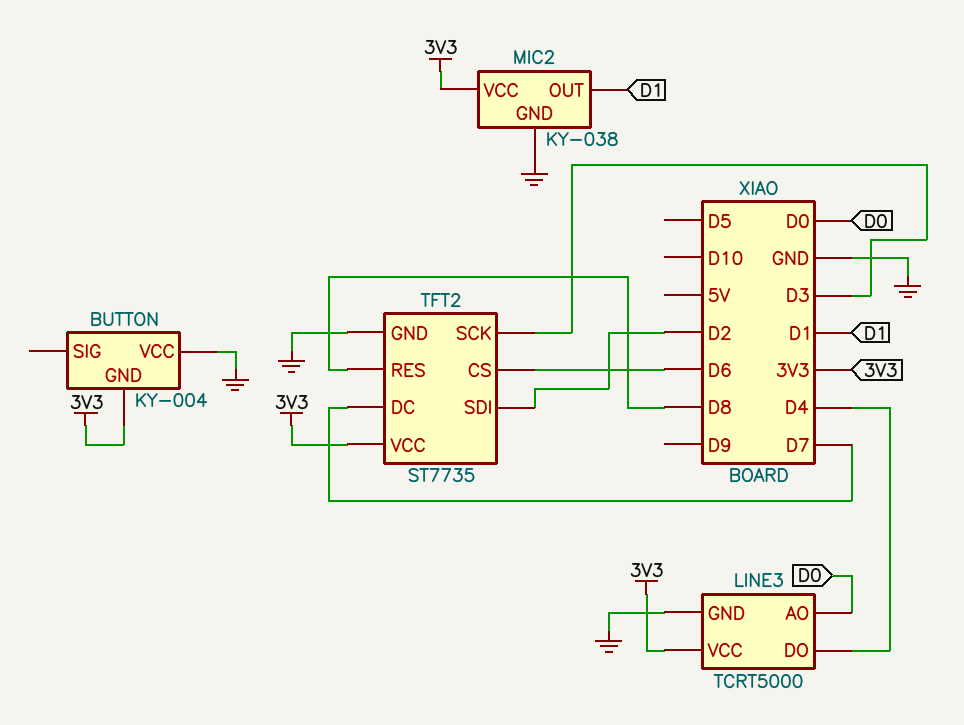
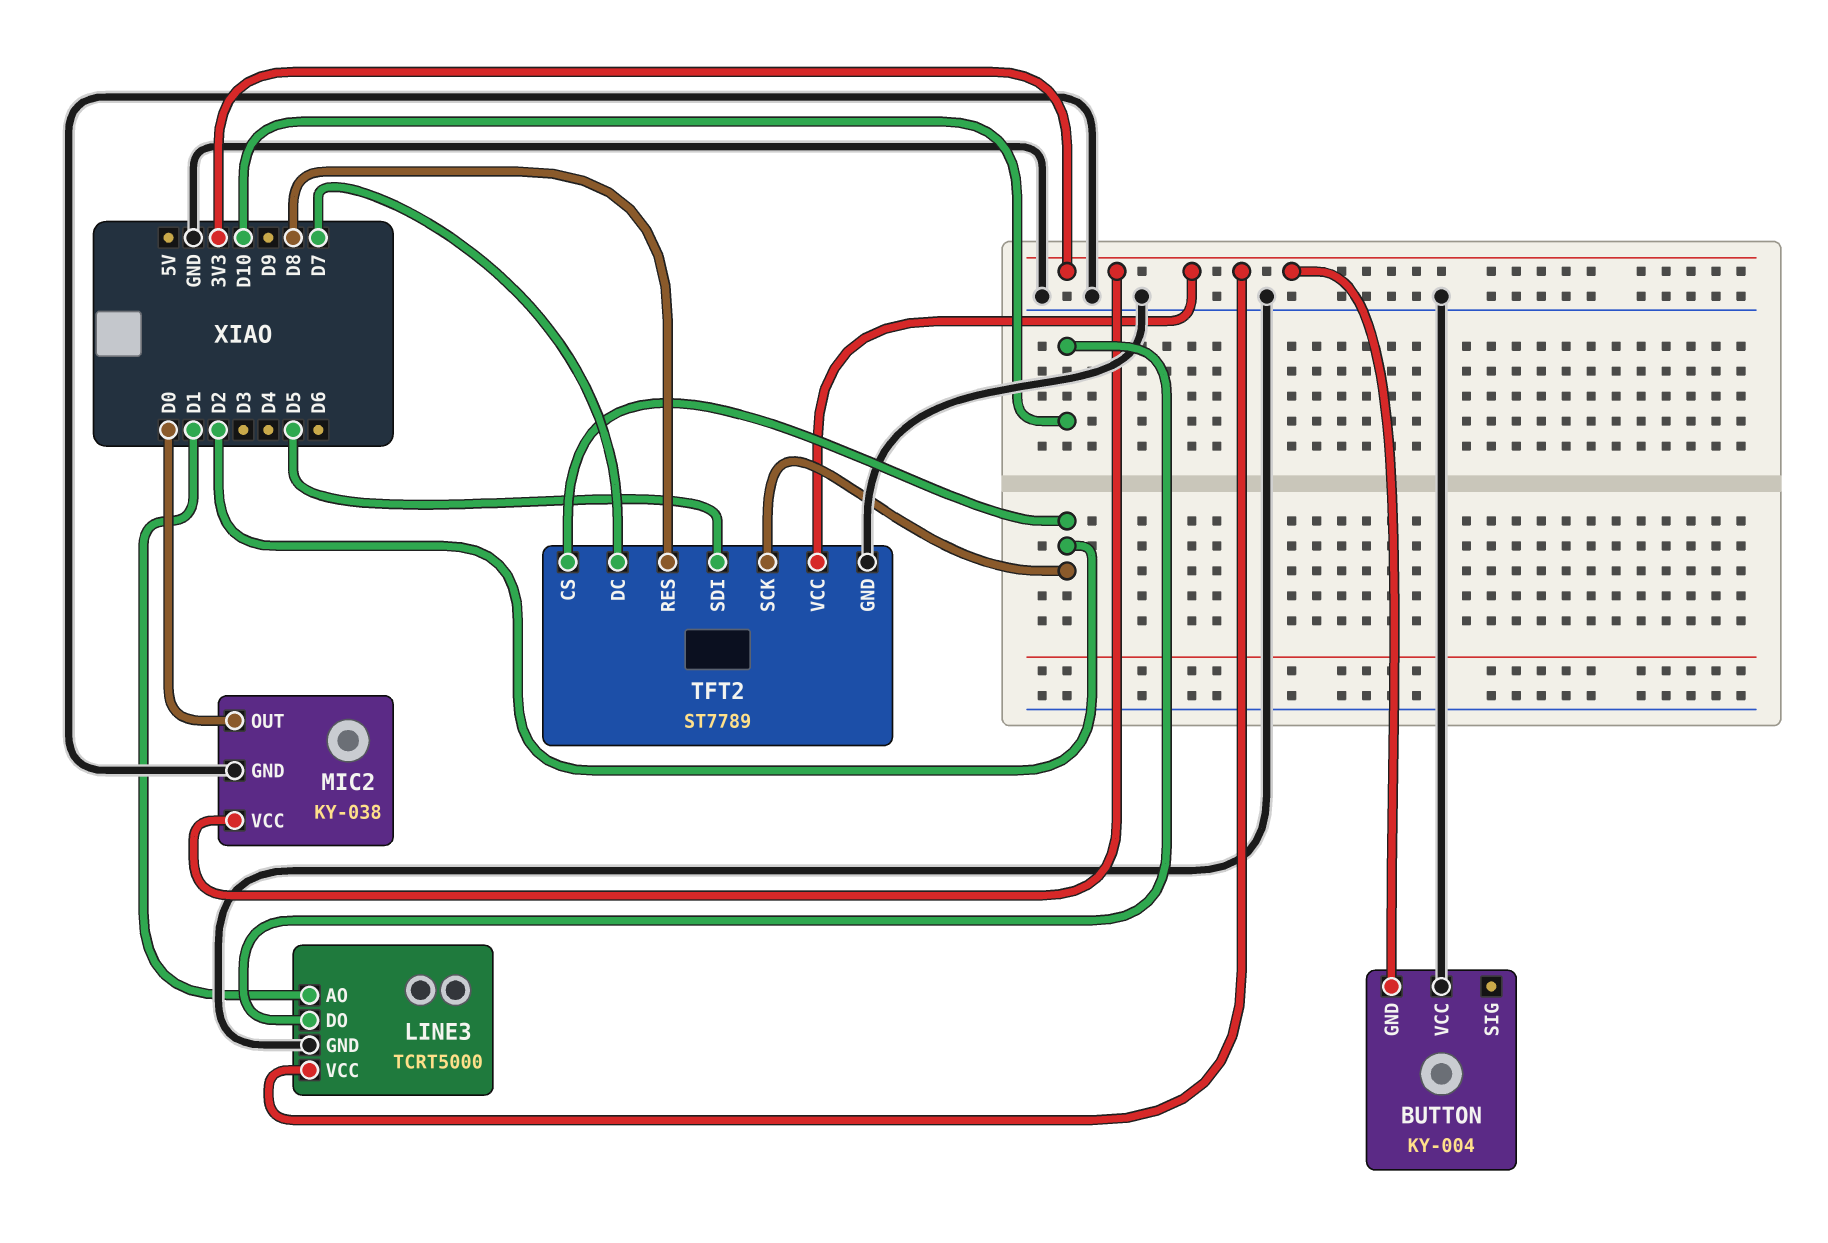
LINE3 pin AO: D0 -> D1
LINE3 pin DO: D4 -> D10
MIC2 pin OUT: D1 -> D0
TFT2: ST7735 -> ST7789
TFT2 pin CS: D6 -> D2
TFT2 pin SCK: D3 -> D2
TFT2 pin SDI: D2 -> D5

